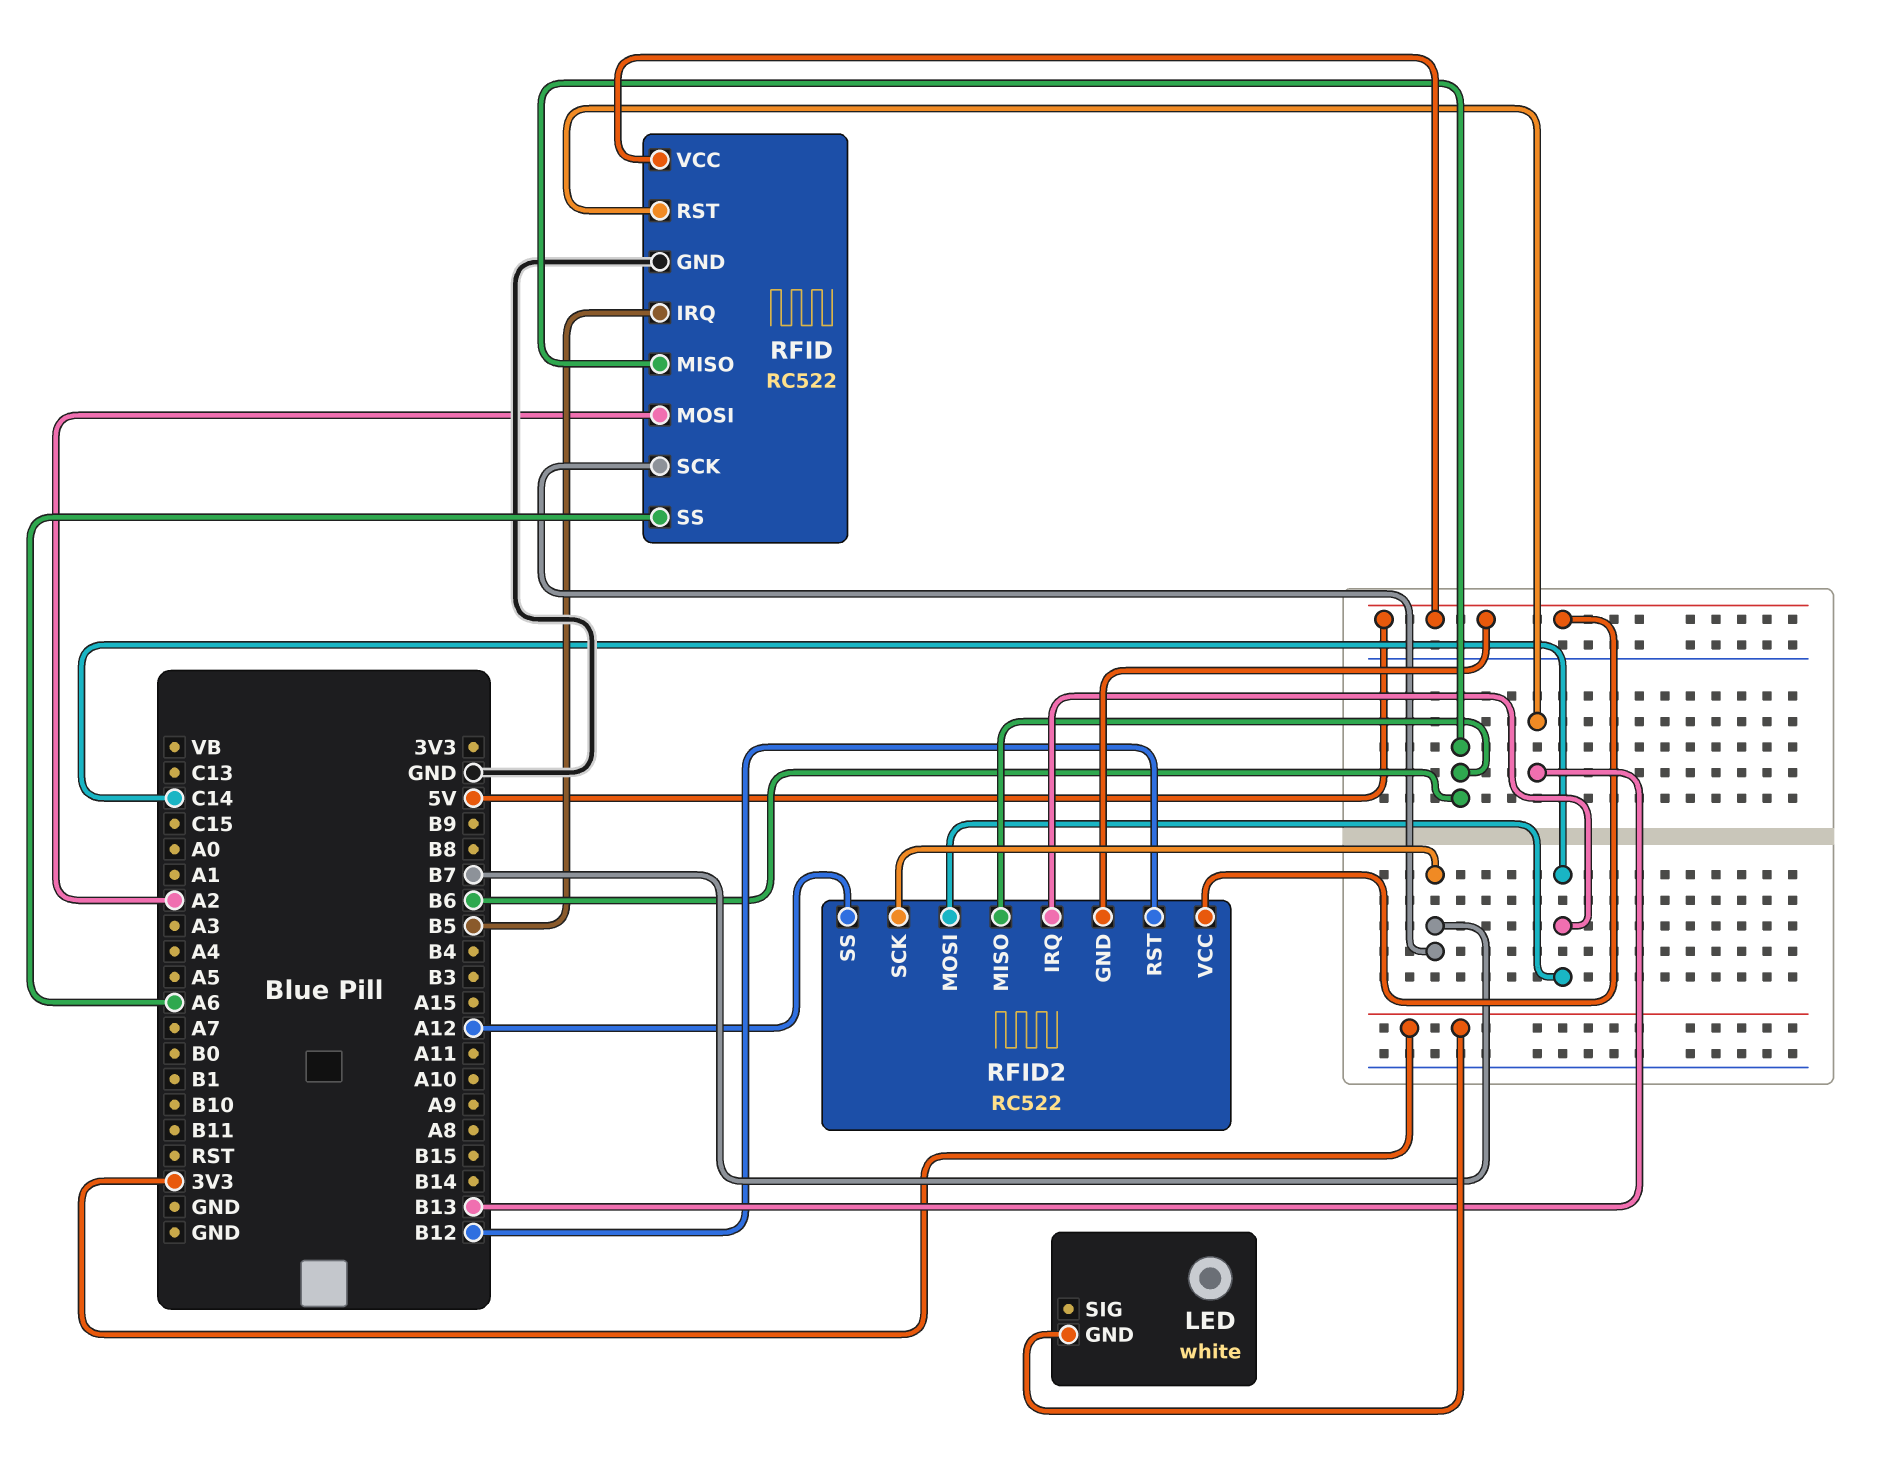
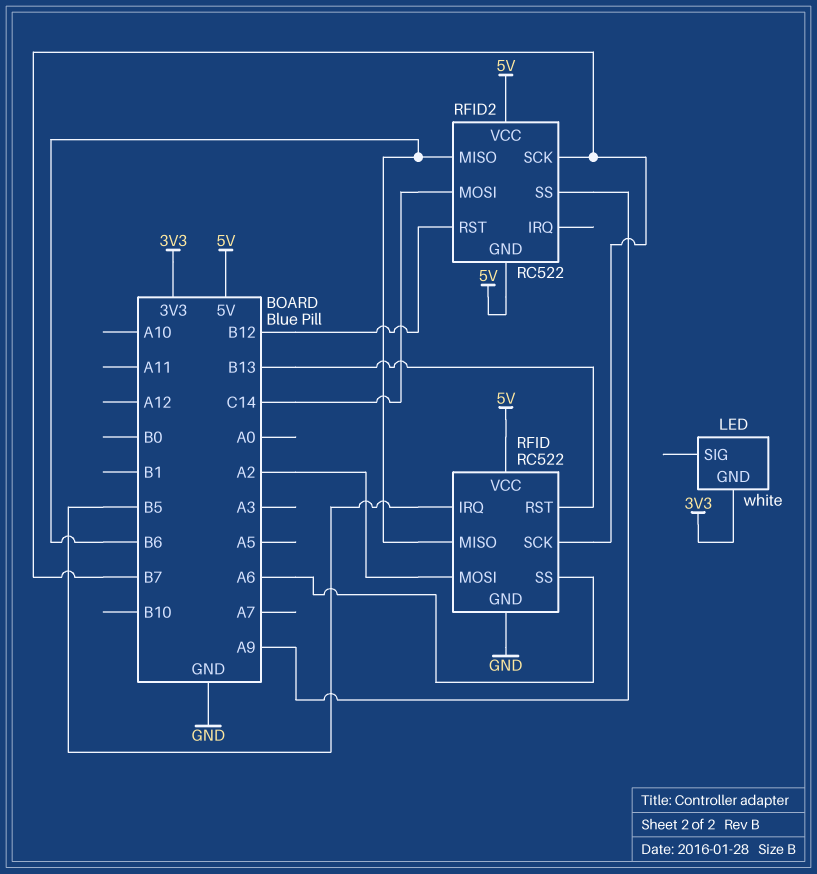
RFID2 pin IRQ: C14 -> none
RFID2 pin SS: A12 -> A9

